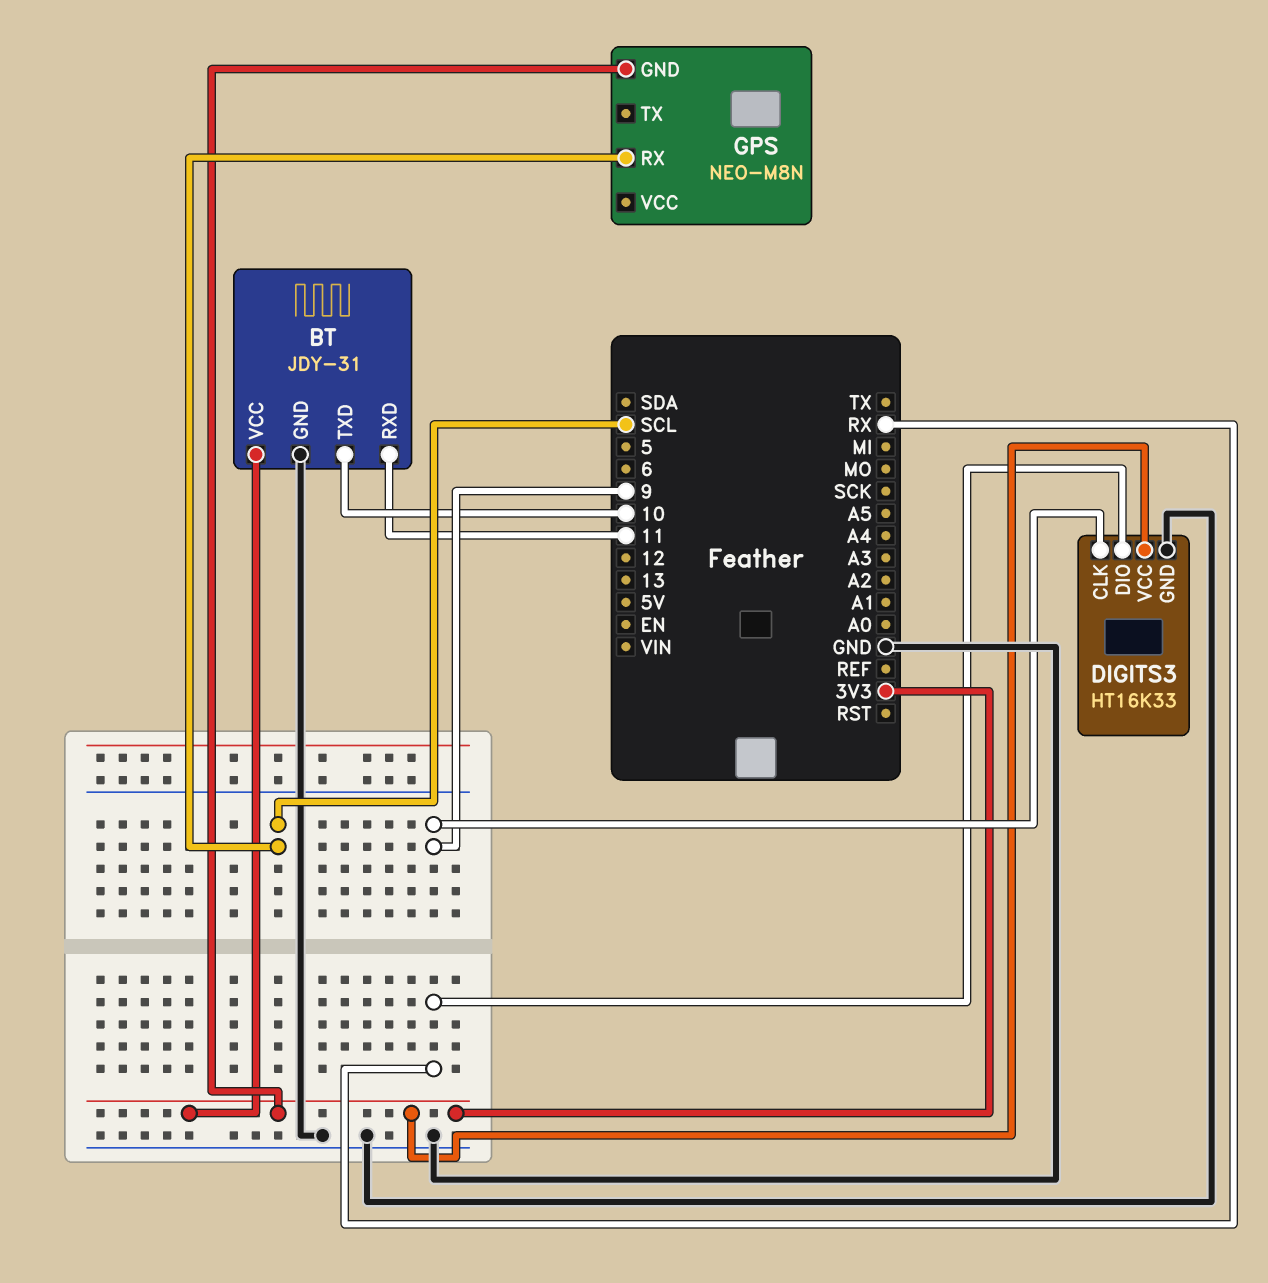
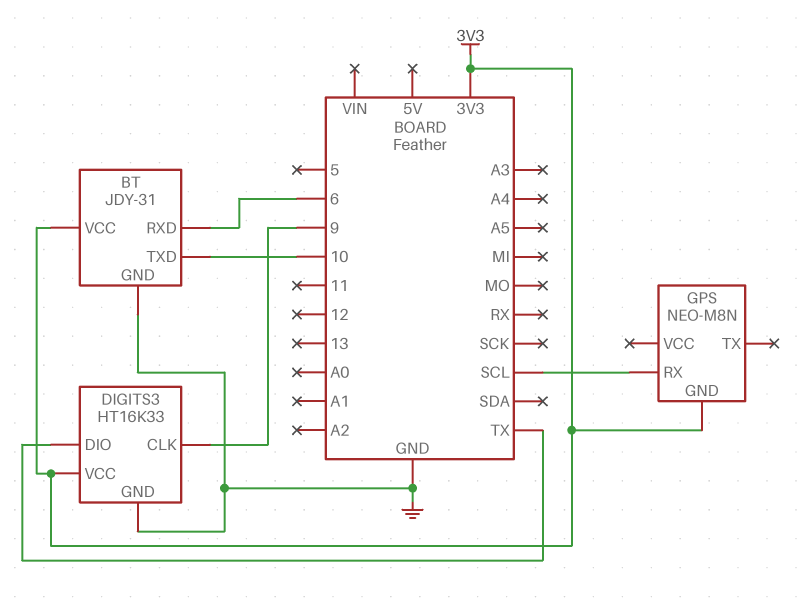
BT pin RXD: 11 -> 6
DIGITS3 pin DIO: RX -> TX

